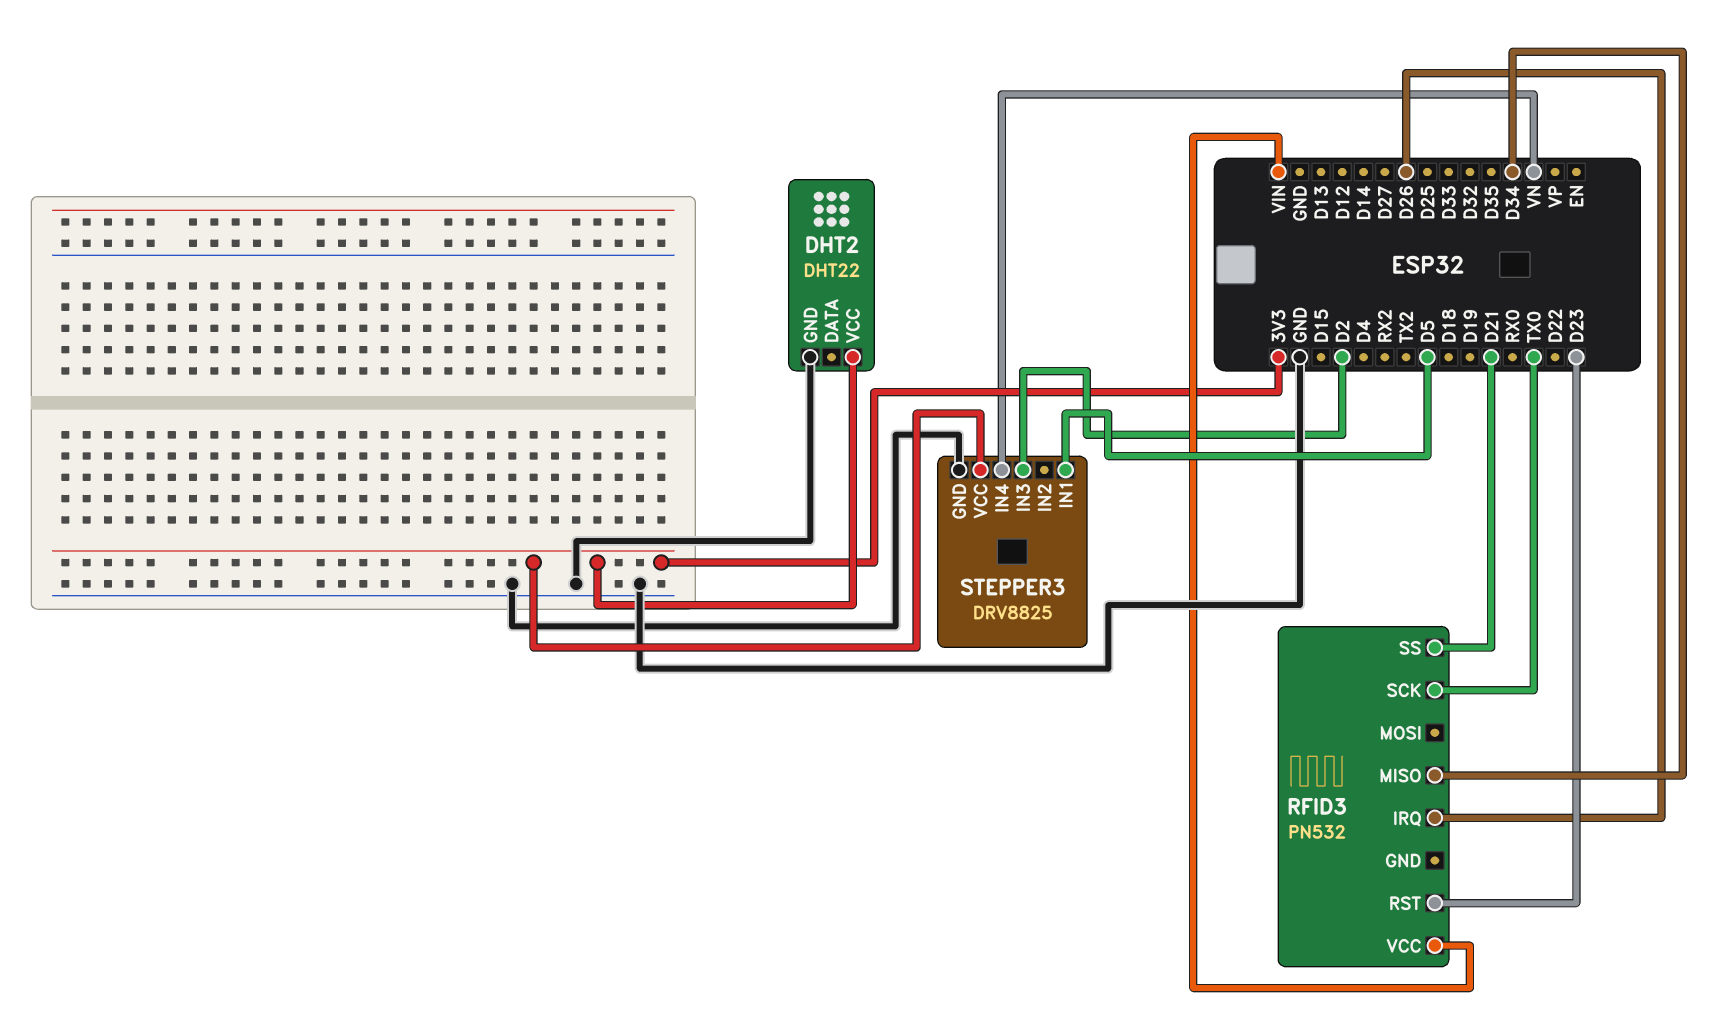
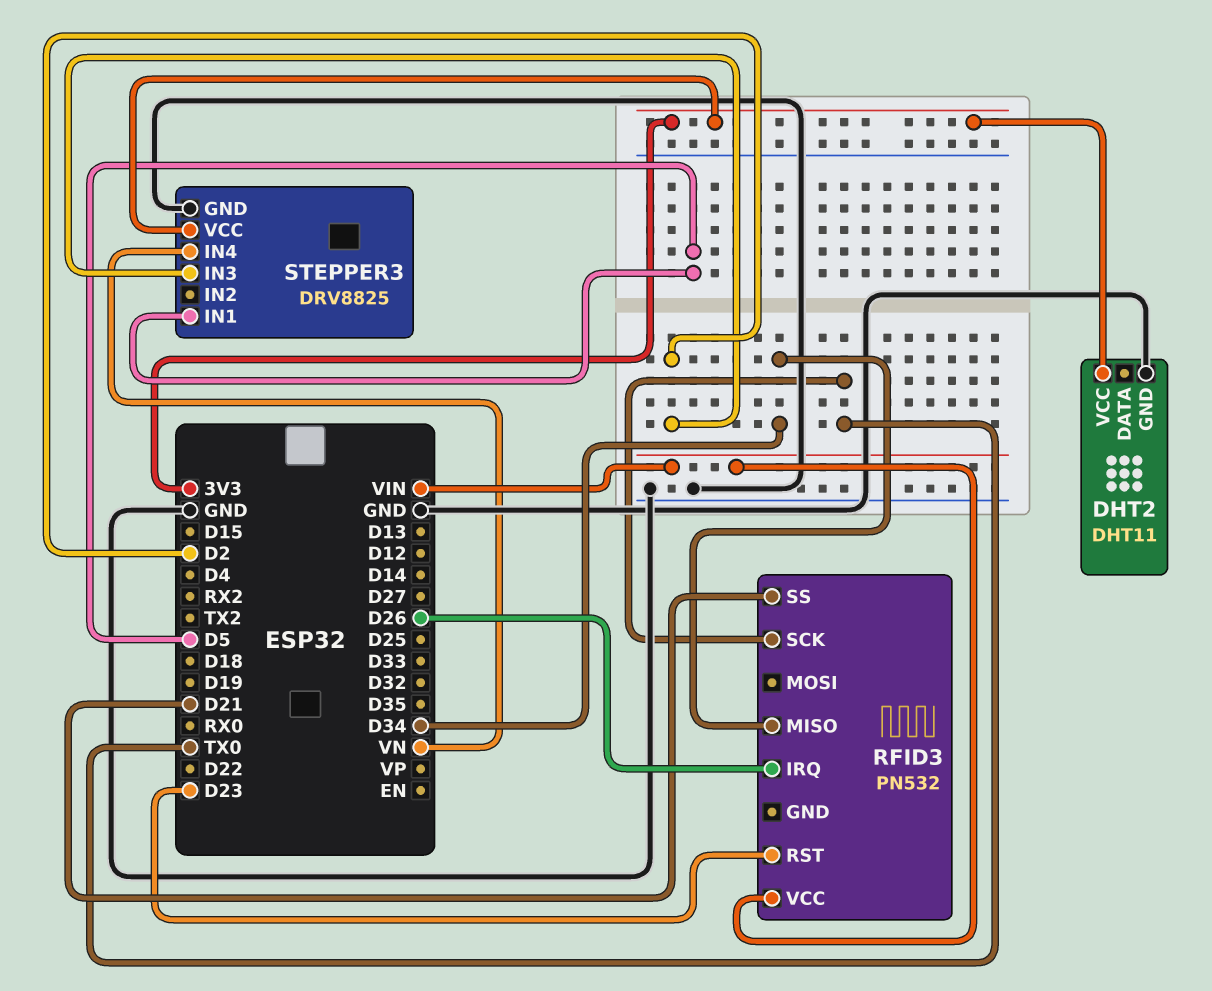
DHT2: DHT22 -> DHT11

